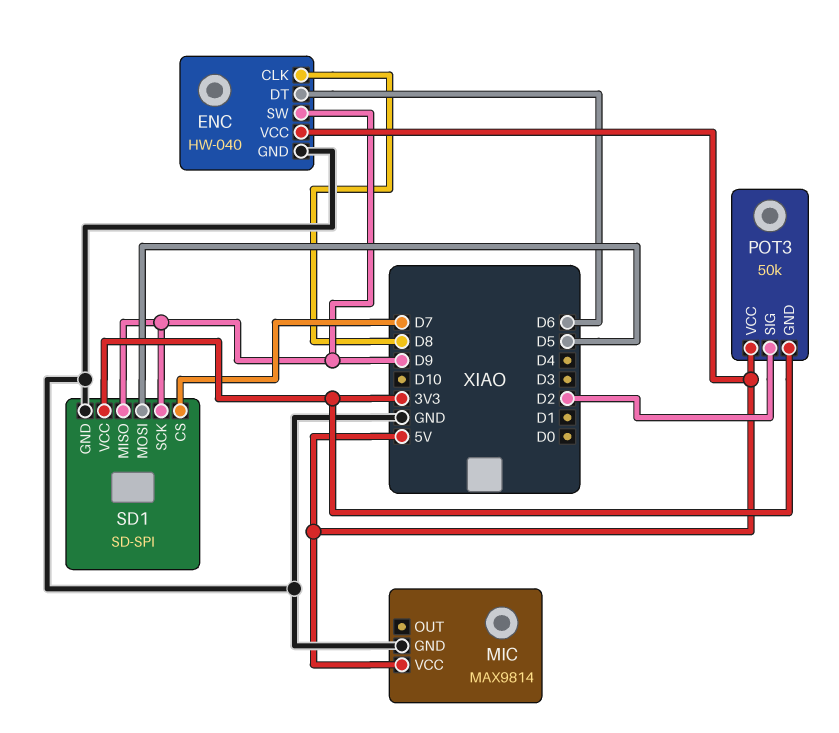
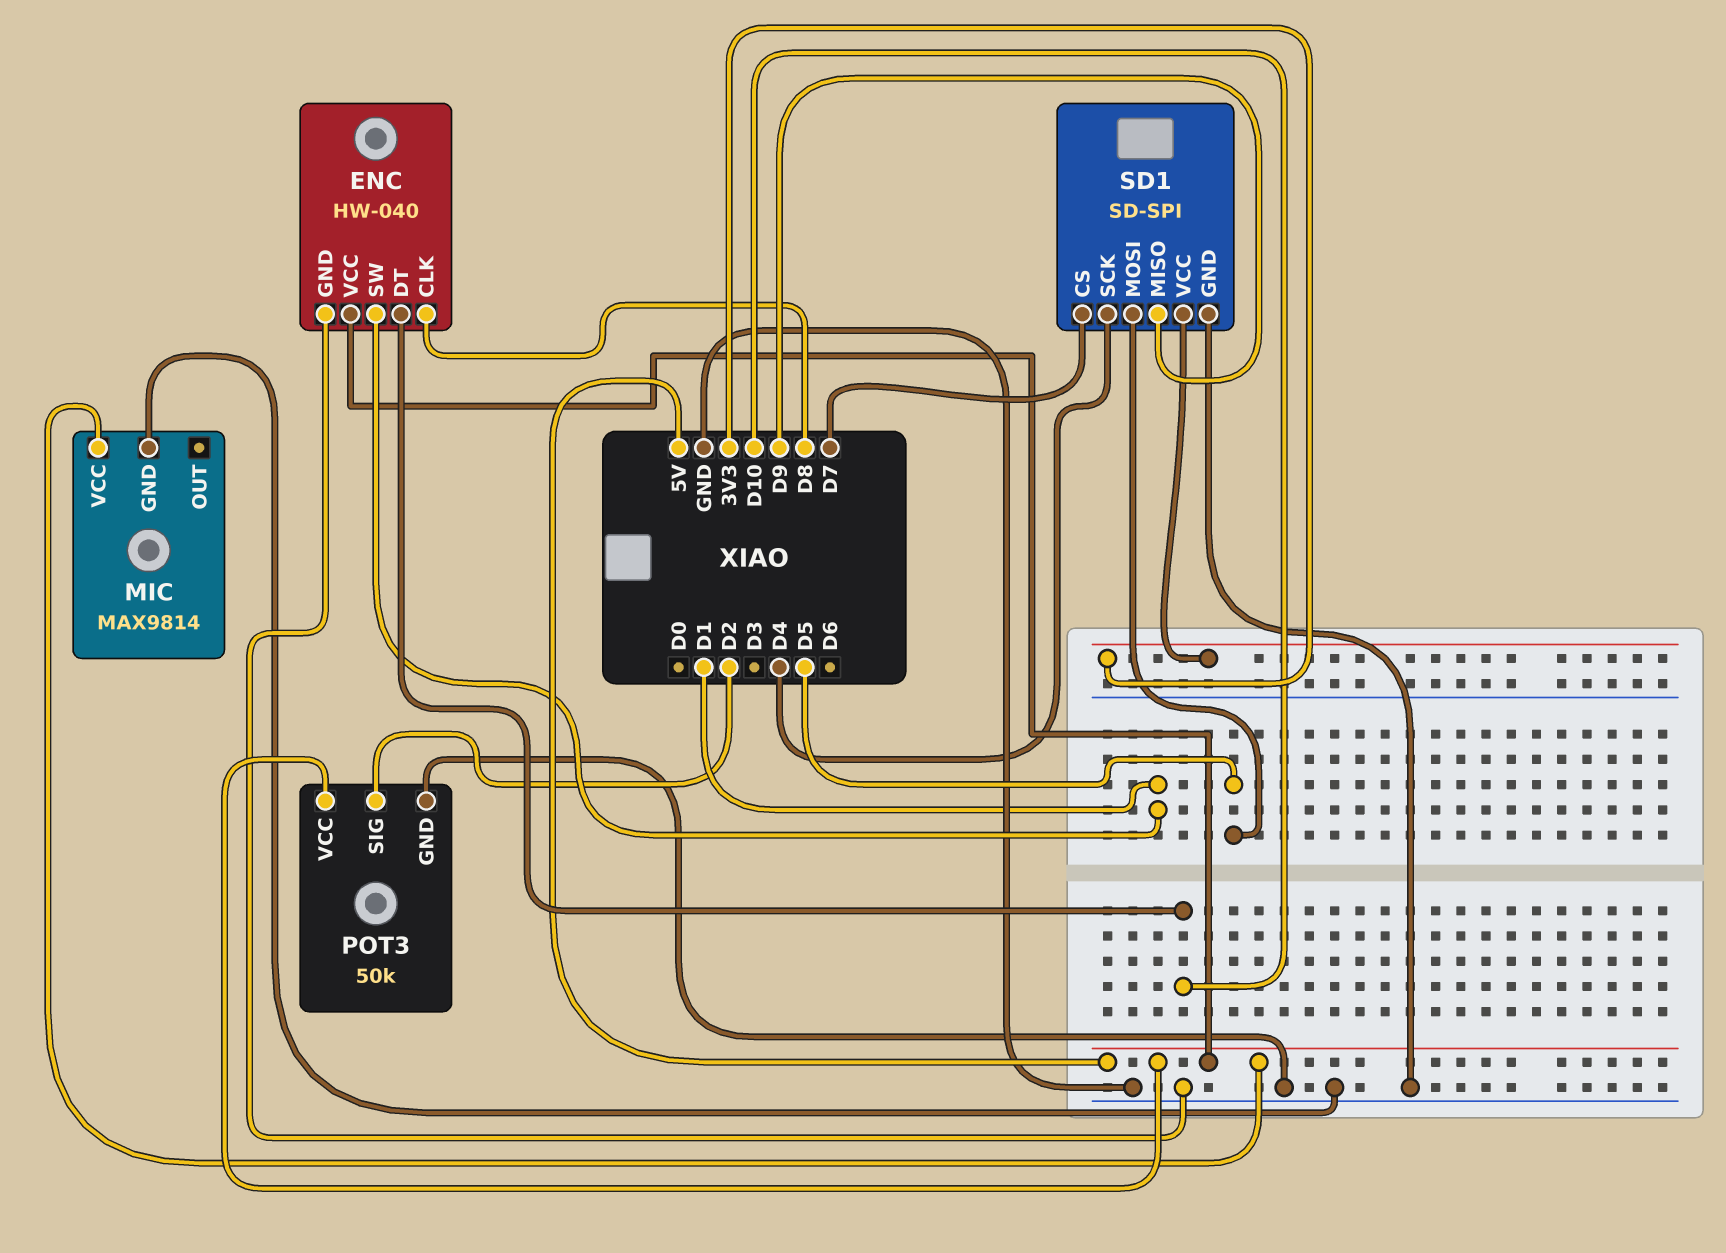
ENC pin DT: D6 -> D10
ENC pin SW: D9 -> D1
POT3 pin GND: 3V3 -> GND
SD1 pin SCK: D9 -> D4

